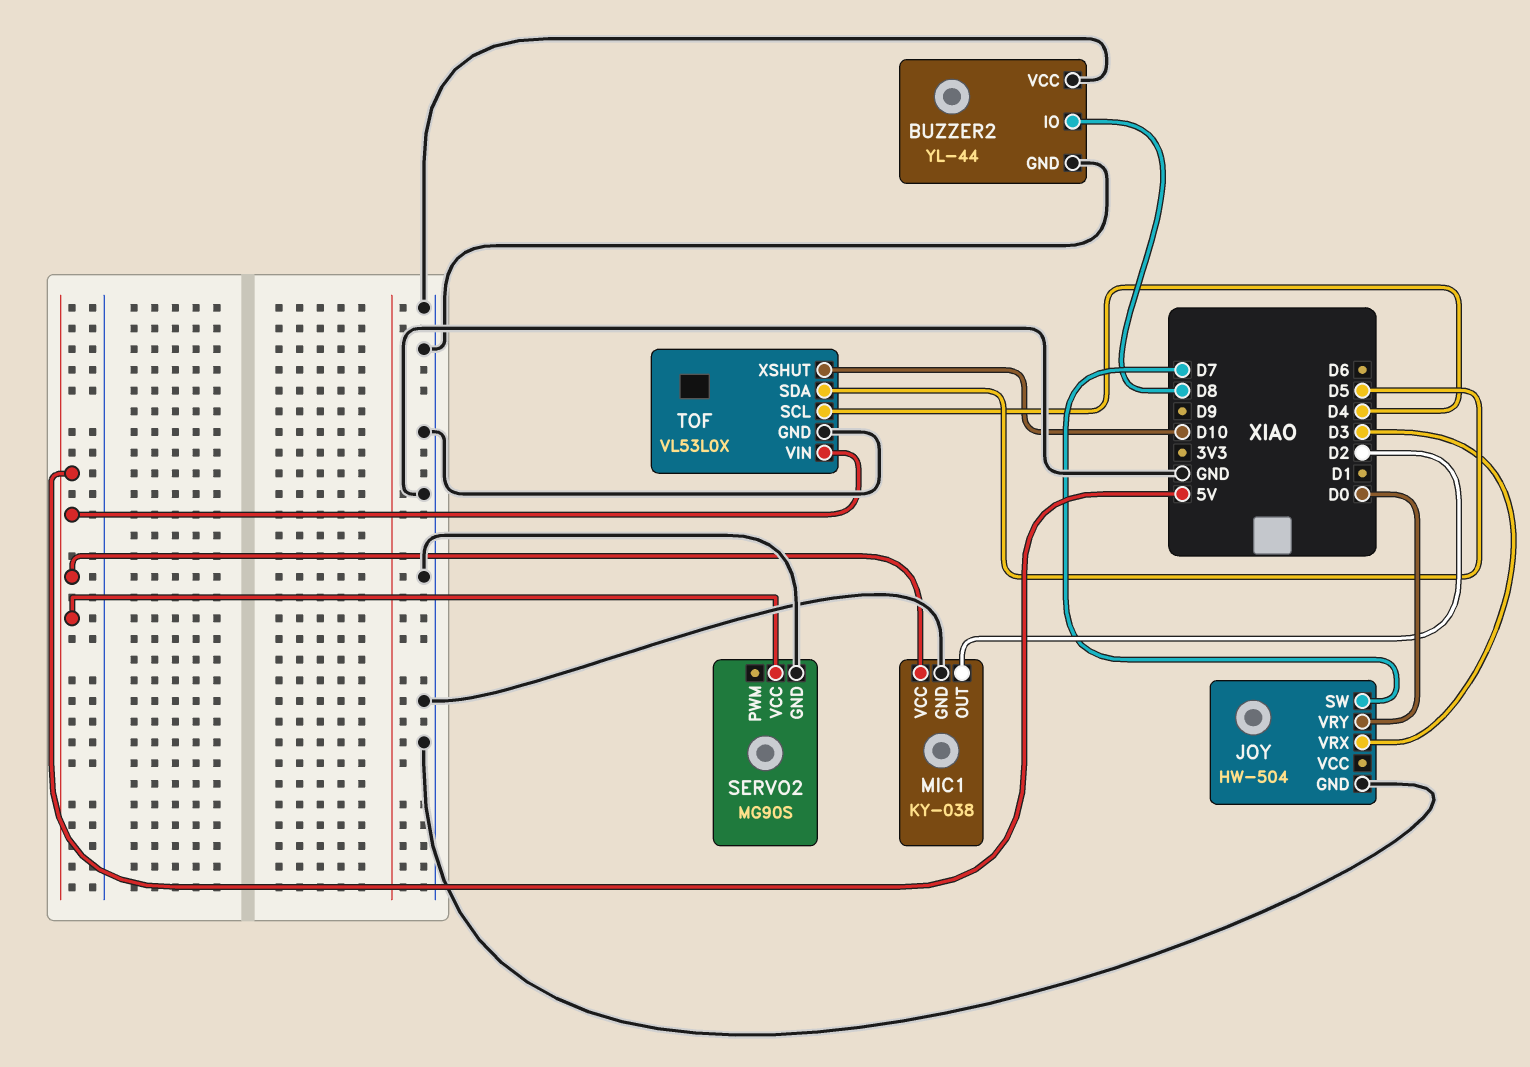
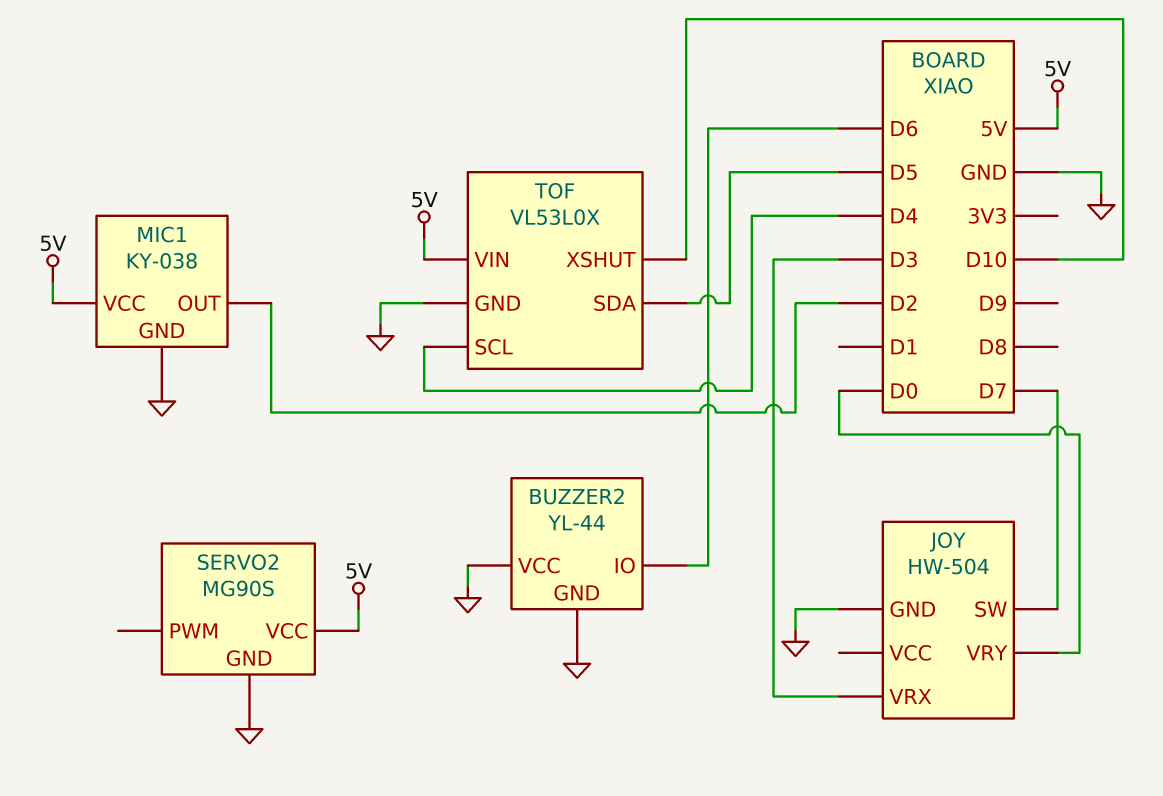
BUZZER2 pin IO: D8 -> D6

